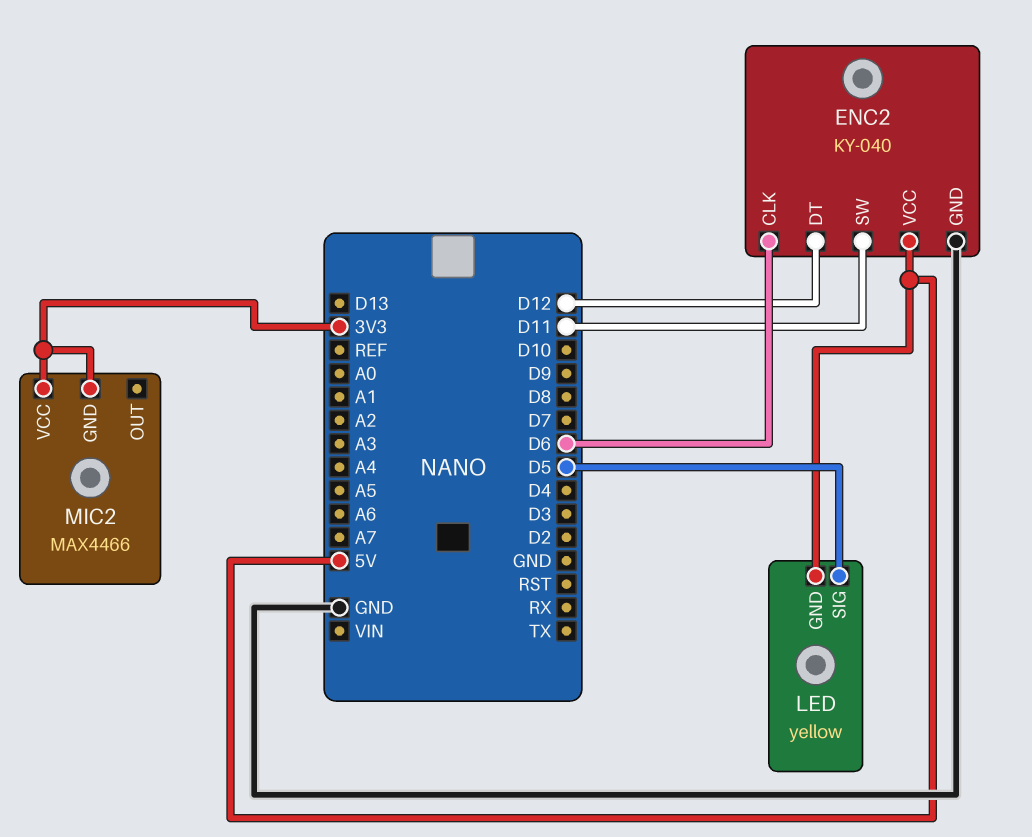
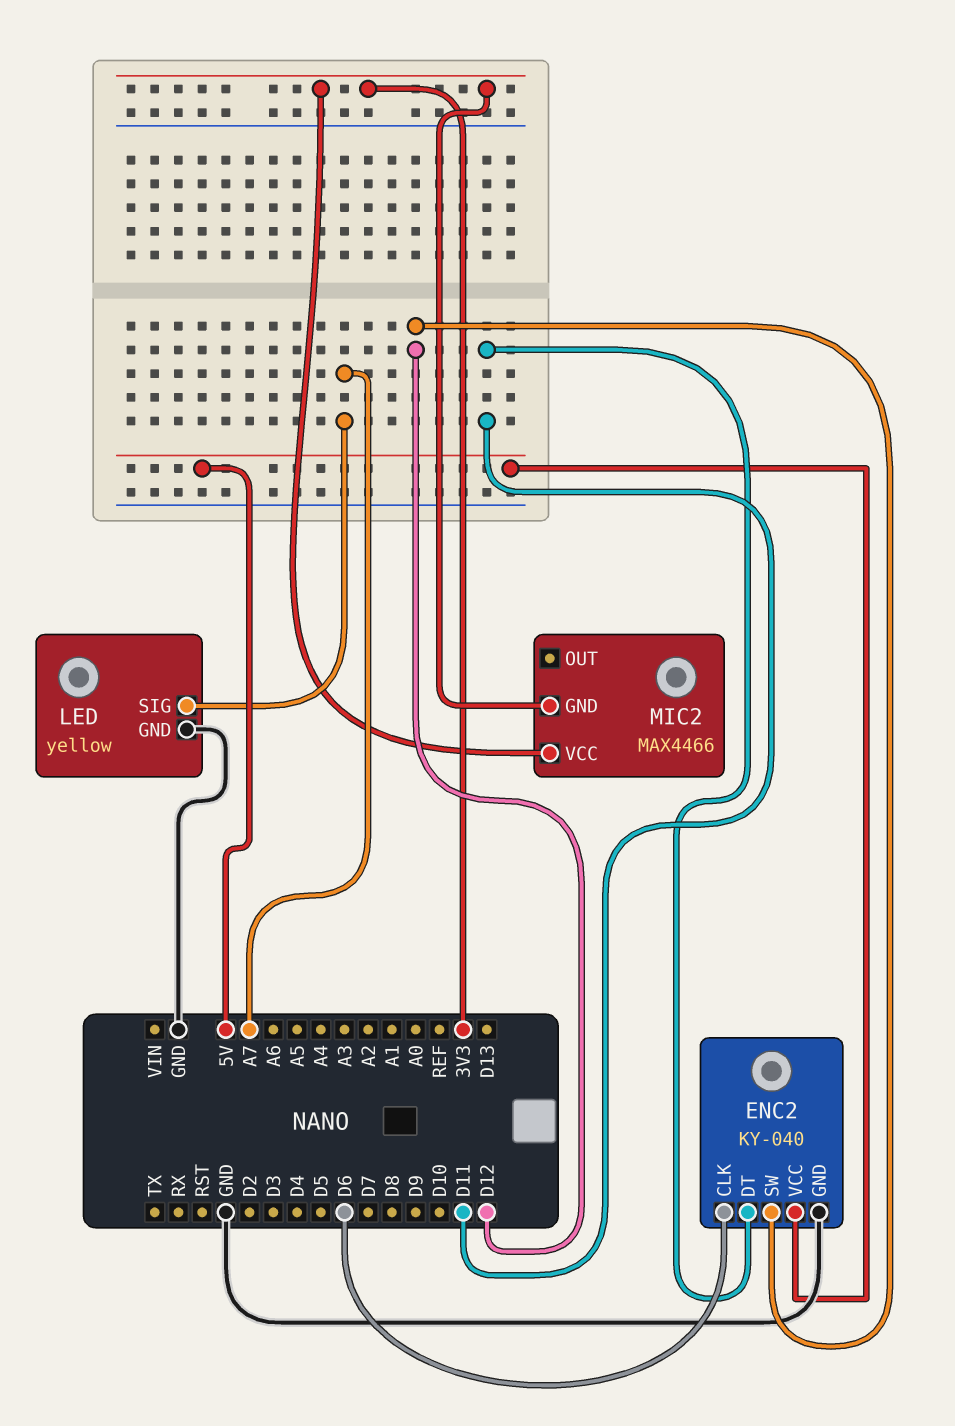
ENC2 pin DT: D12 -> D11
ENC2 pin SW: D11 -> D12
LED pin GND: 5V -> GND
LED pin SIG: D5 -> A7

